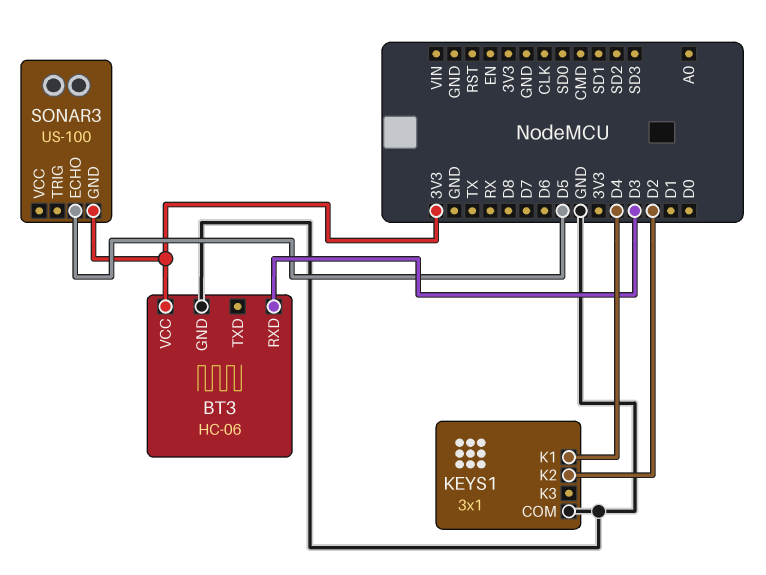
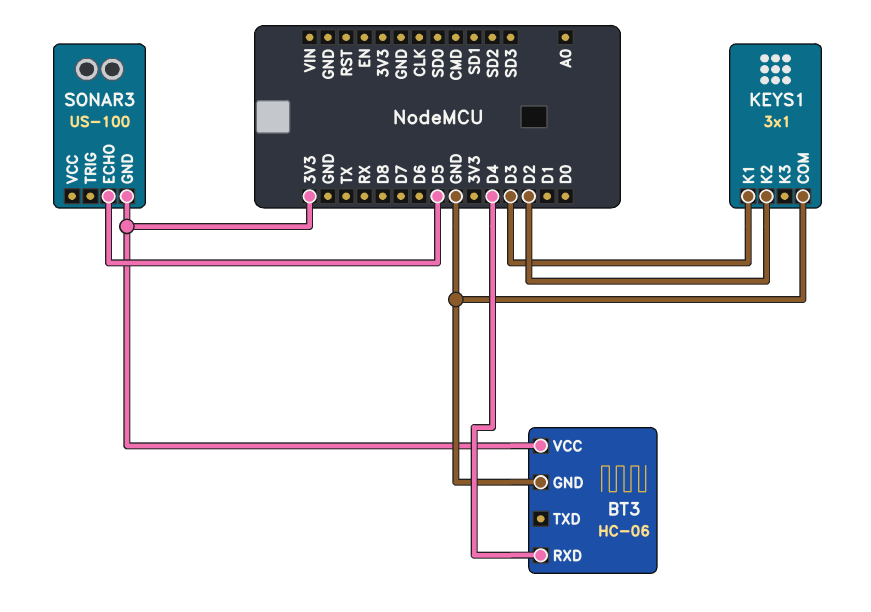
BT3 pin RXD: D3 -> D4
KEYS1 pin K1: D4 -> D3

